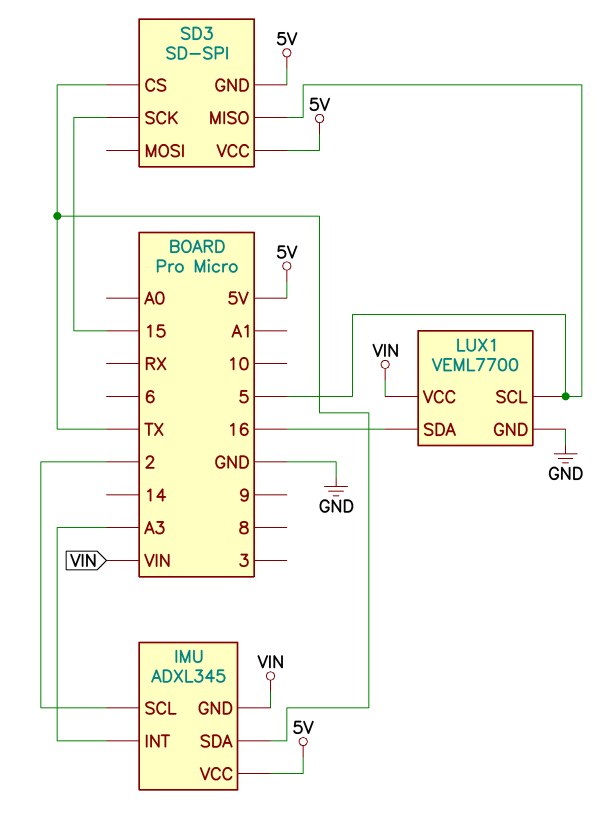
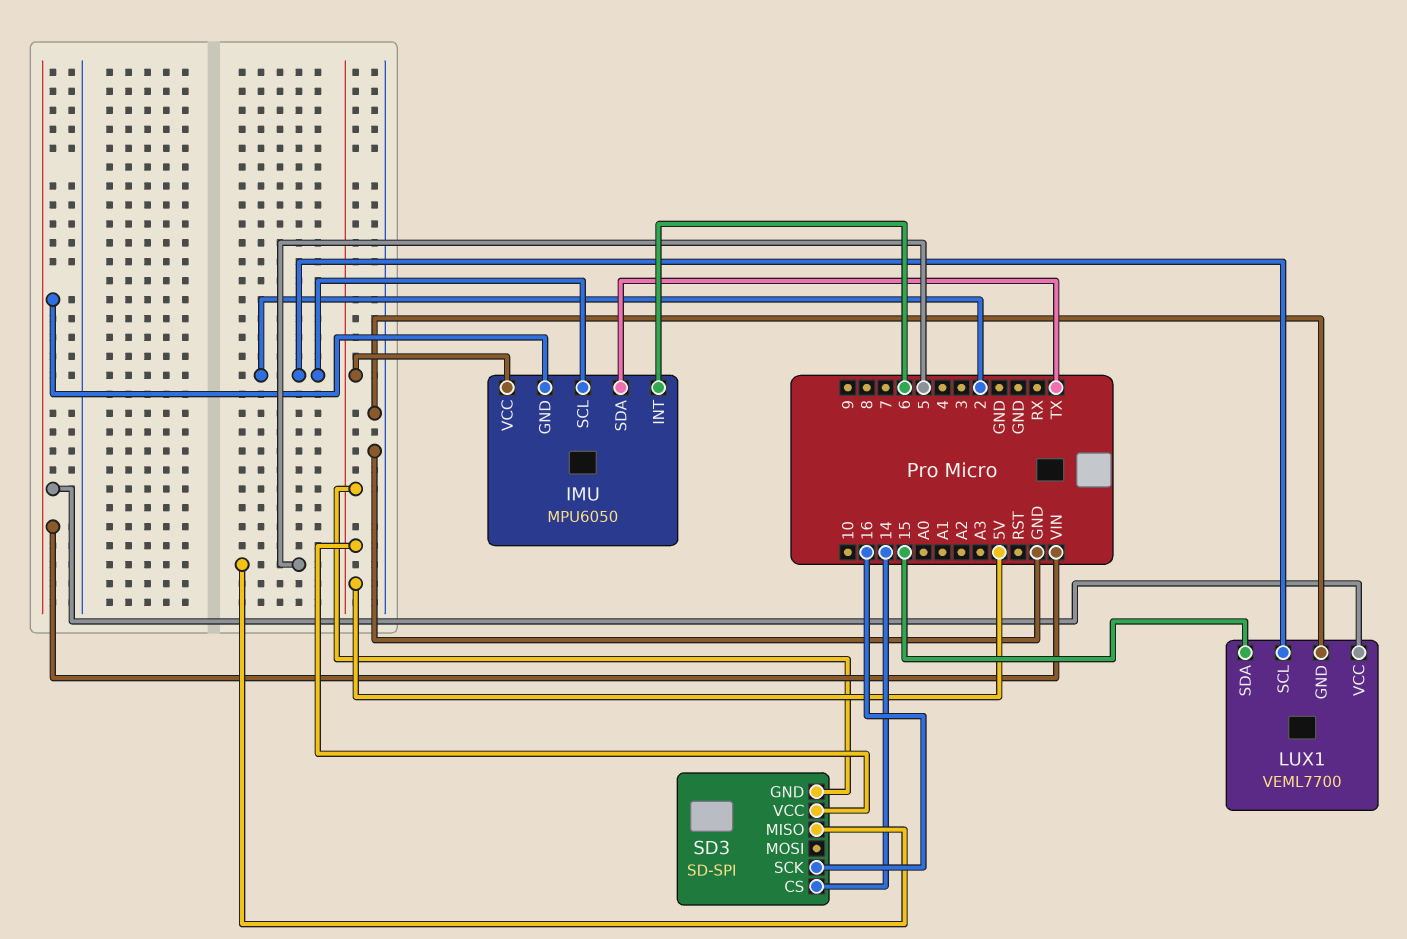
IMU: ADXL345 -> MPU6050
IMU pin INT: A3 -> 6
LUX1 pin SCL: 5 -> 2
LUX1 pin SDA: 16 -> 15
SD3 pin CS: TX -> 14
SD3 pin SCK: 15 -> 16

